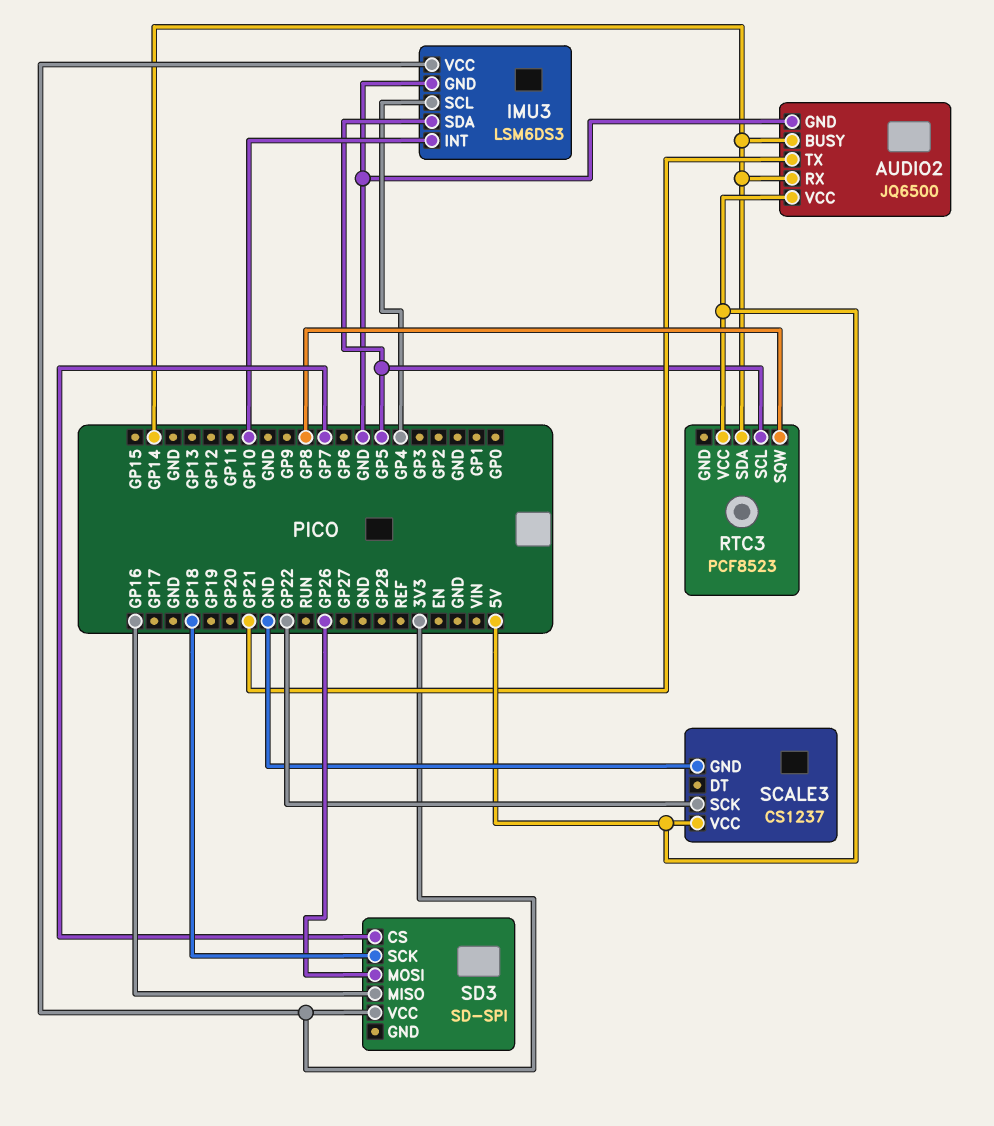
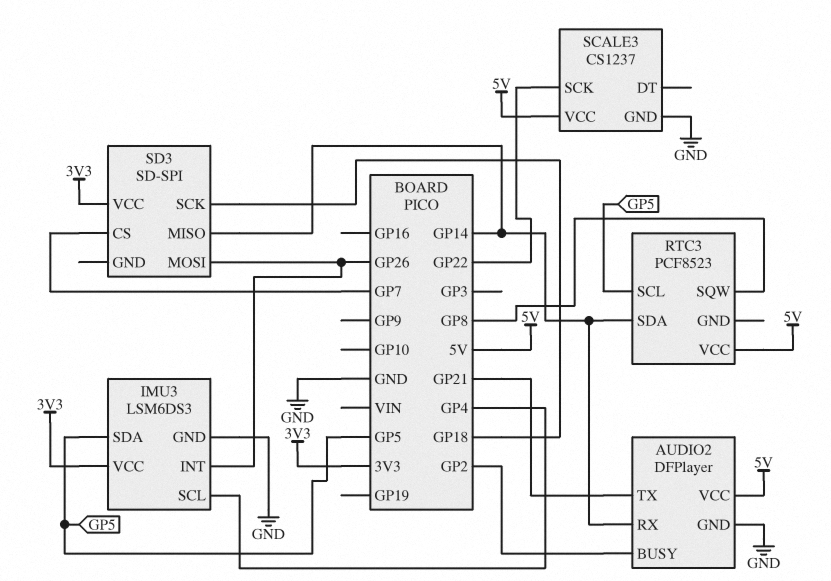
AUDIO2: JQ6500 -> DFPlayer
AUDIO2 pin BUSY: GP14 -> GP2
IMU3 pin INT: GP10 -> GP26
SD3 pin MISO: GP16 -> GP14

